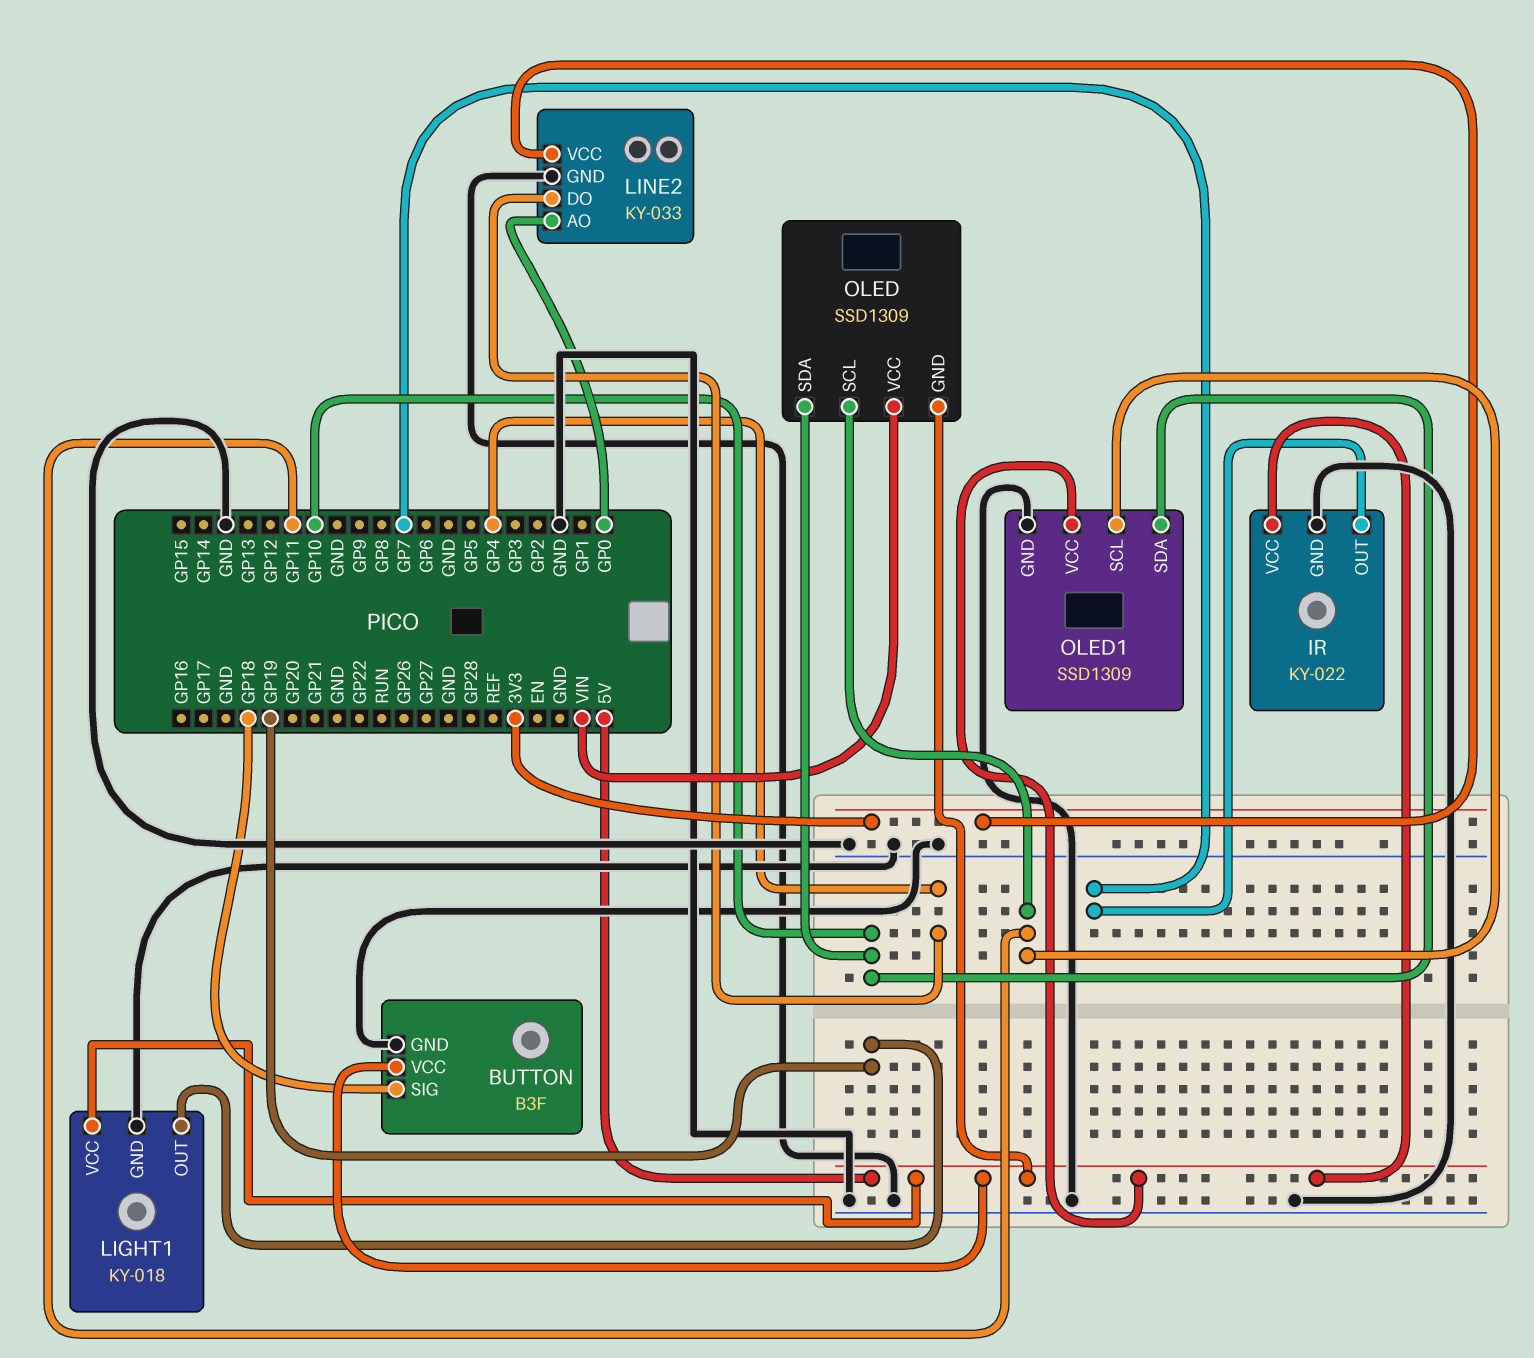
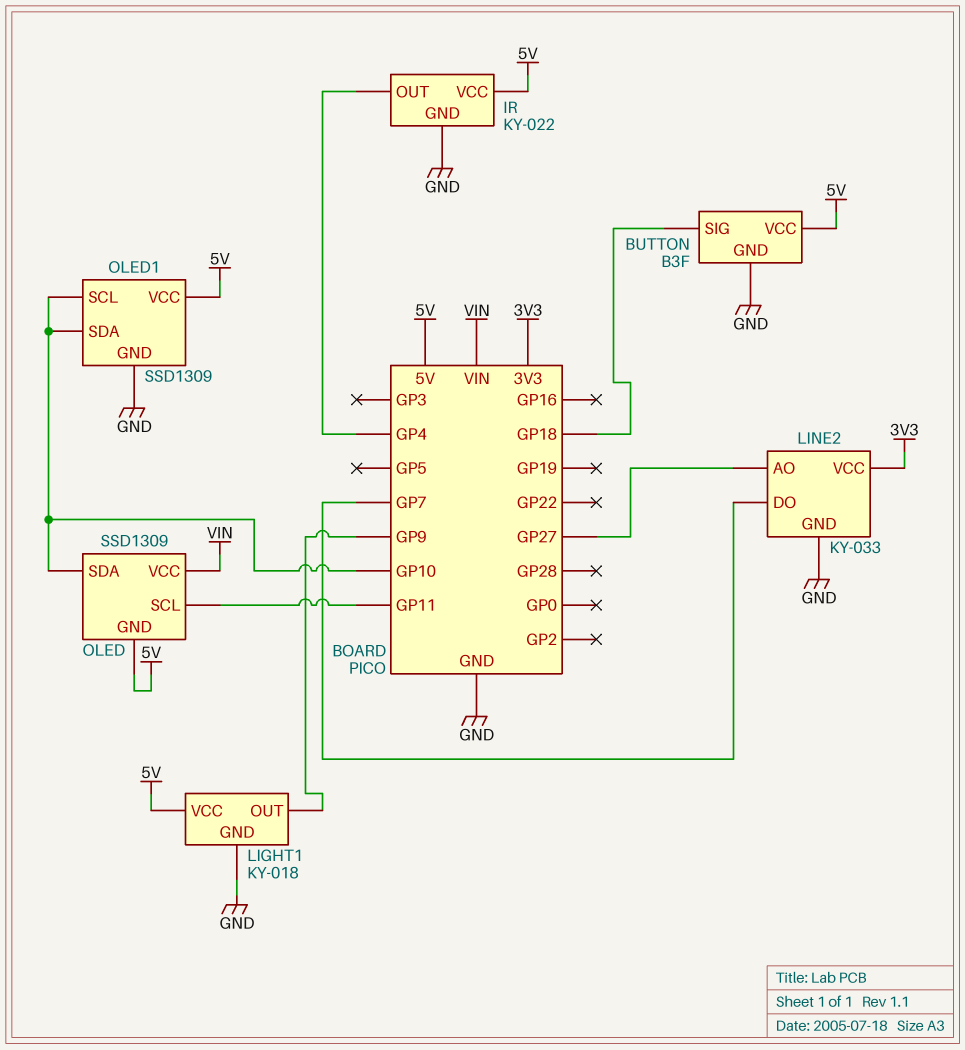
IR pin OUT: GP7 -> GP4
LIGHT1 pin OUT: GP19 -> GP9
LINE2 pin AO: GP0 -> GP27
LINE2 pin DO: GP4 -> GP7
OLED1 pin SCL: GP11 -> GP10

